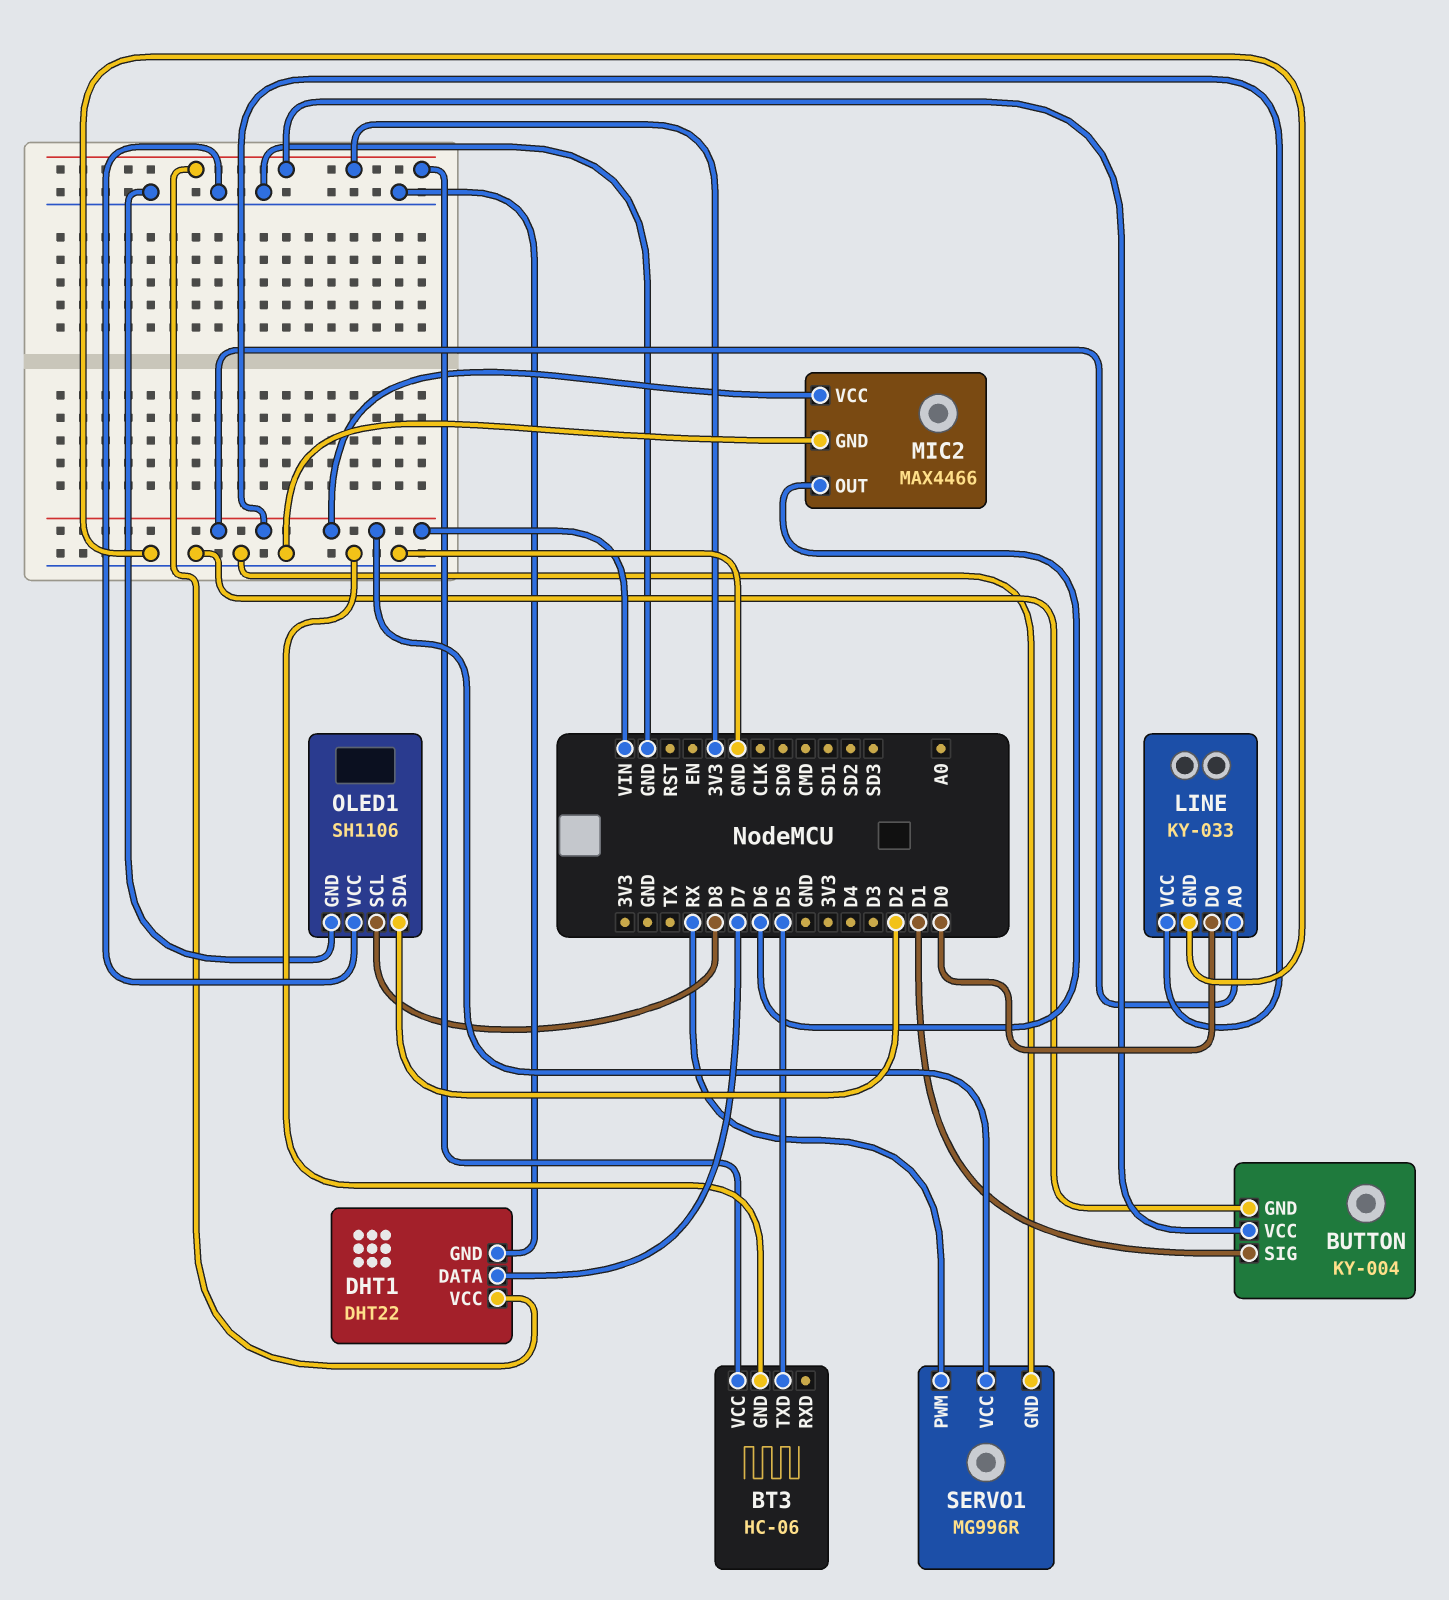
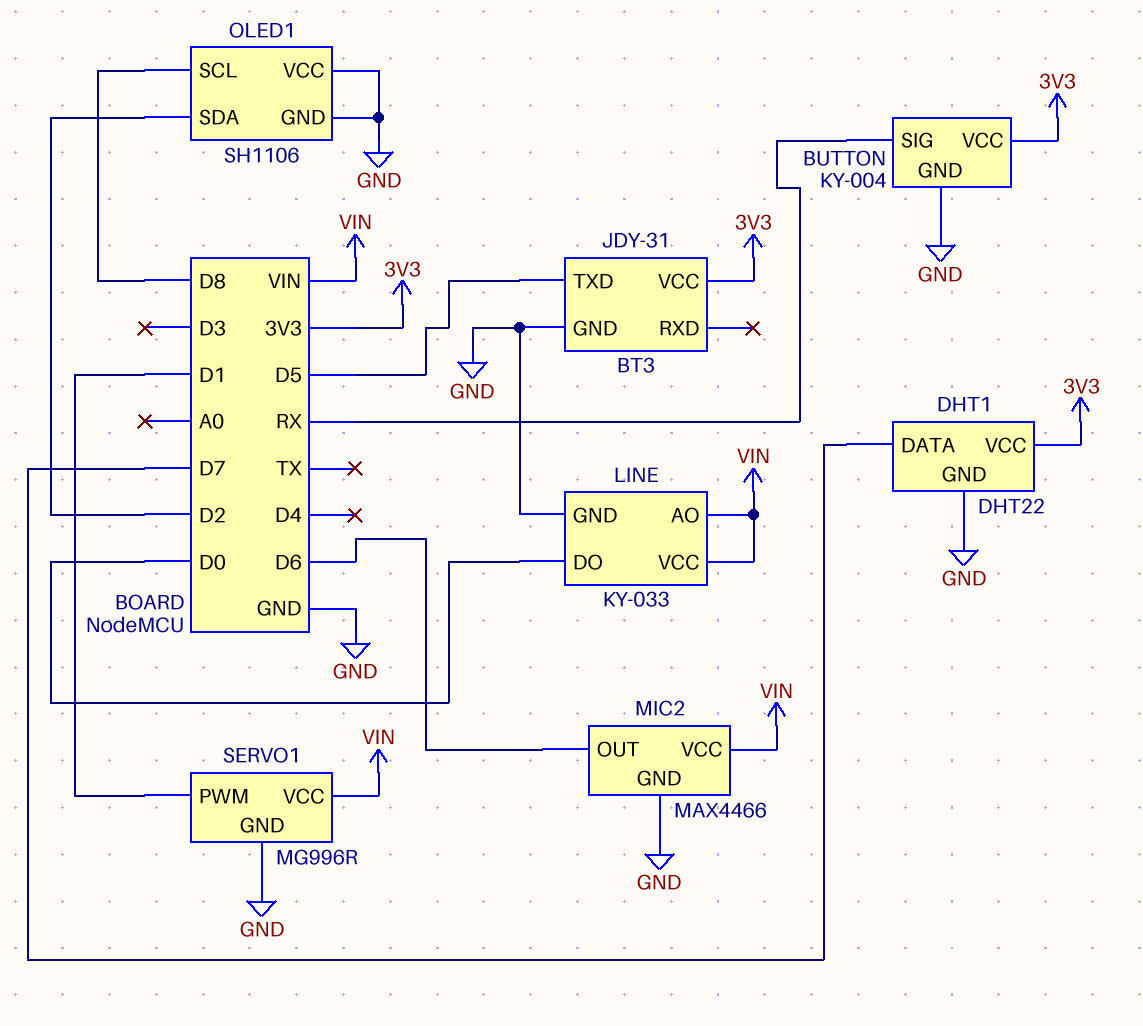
BT3: HC-06 -> JDY-31
BUTTON pin SIG: D1 -> RX
SERVO1 pin PWM: RX -> D1

